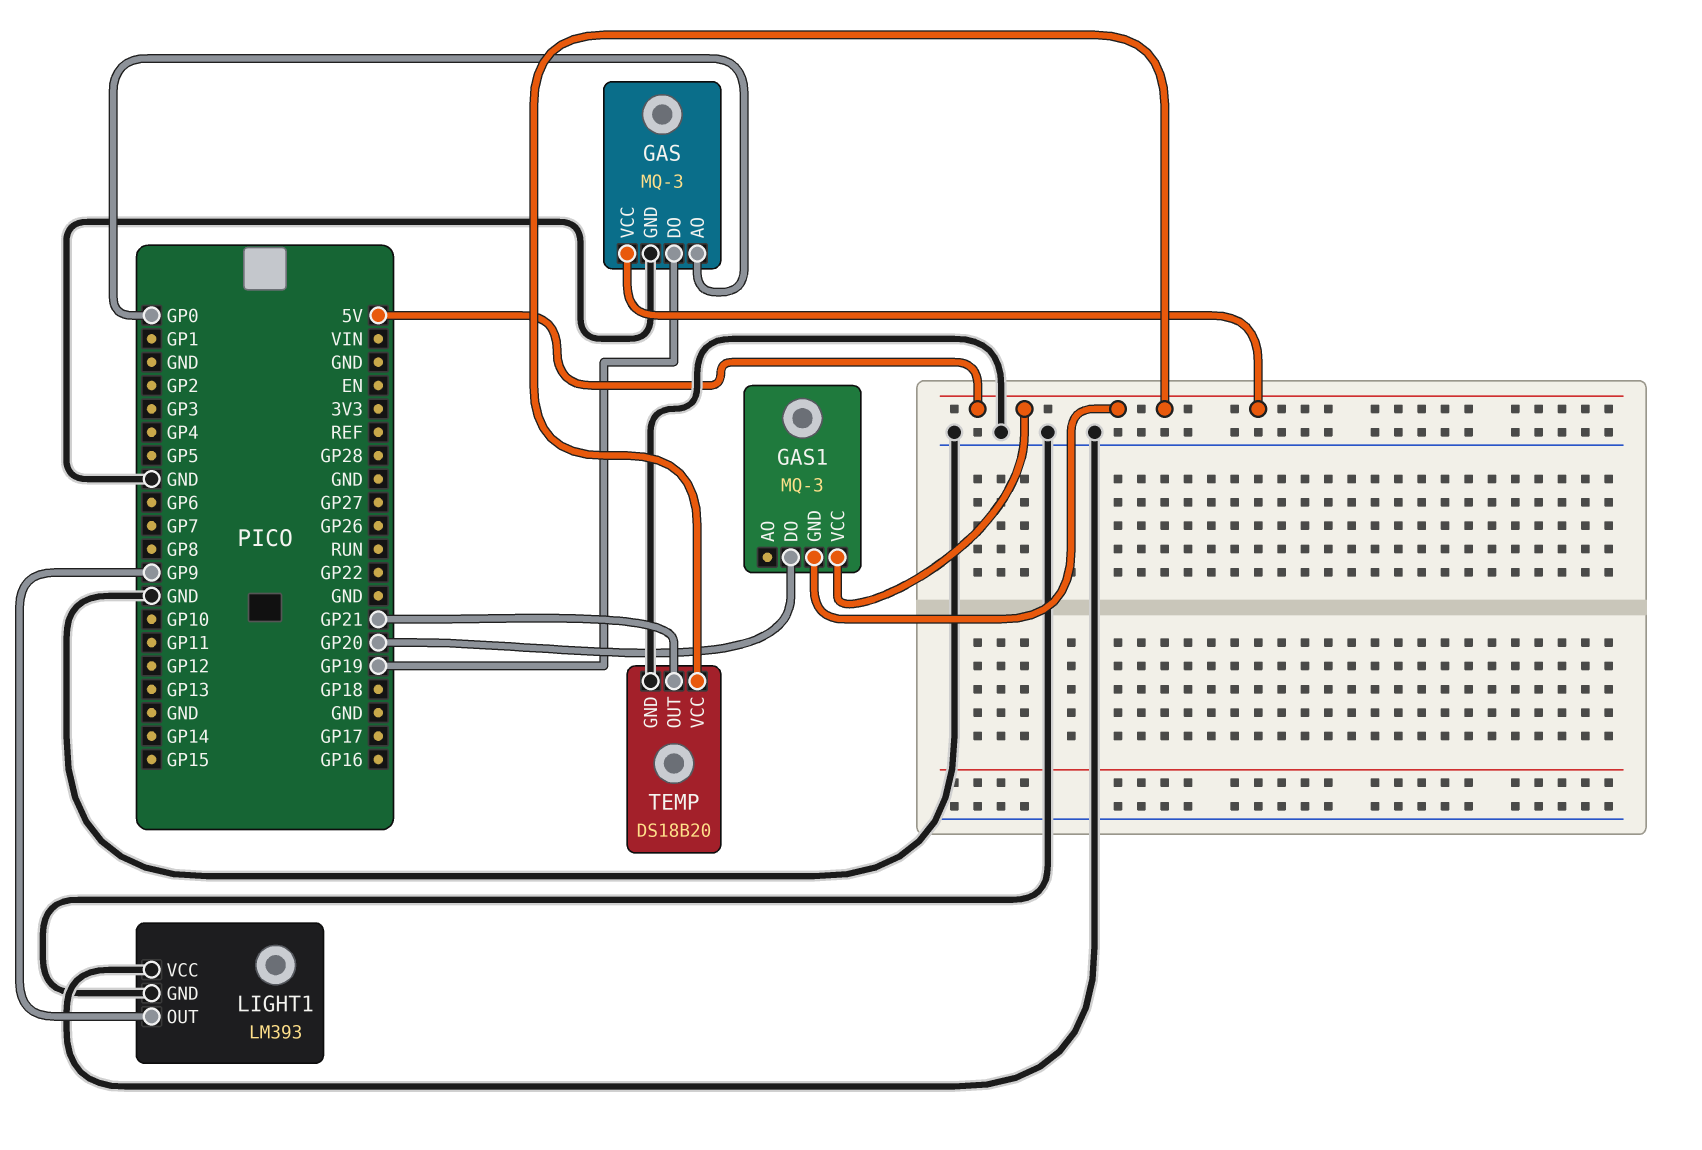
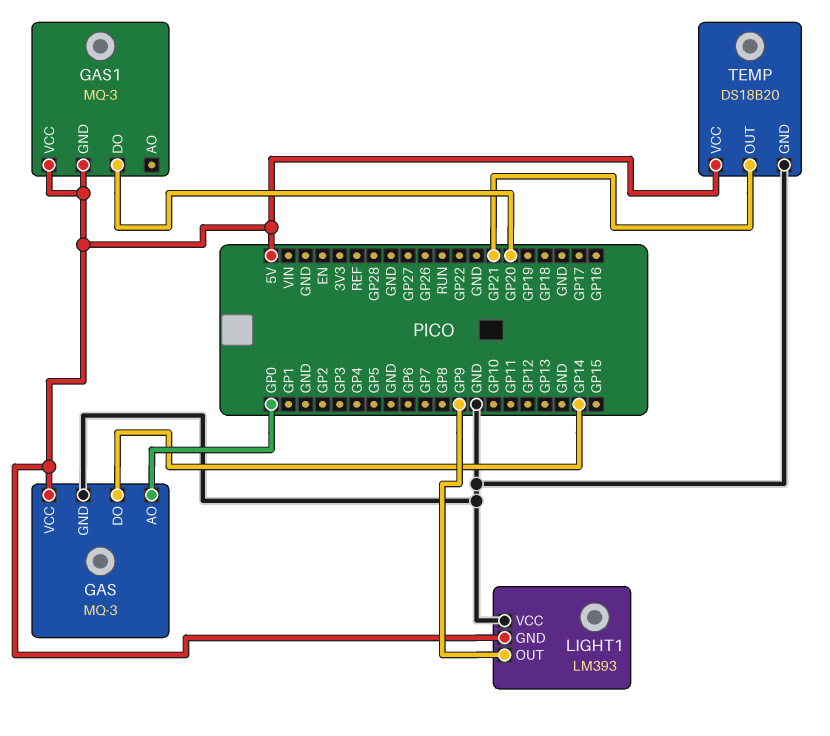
GAS pin DO: GP19 -> GP14
LIGHT1 pin GND: GND -> 5V

